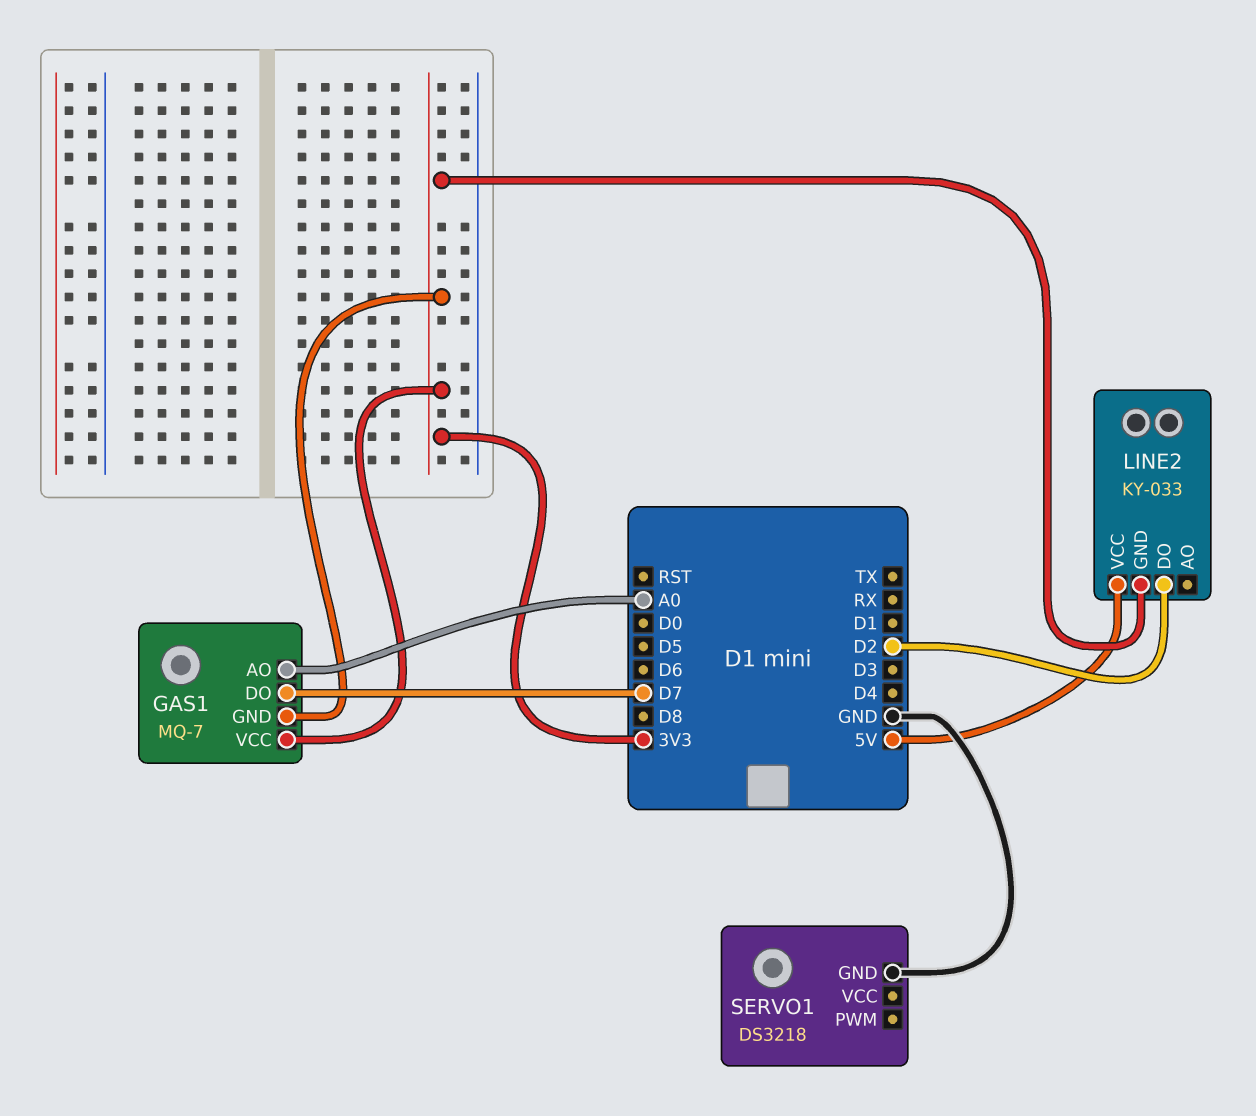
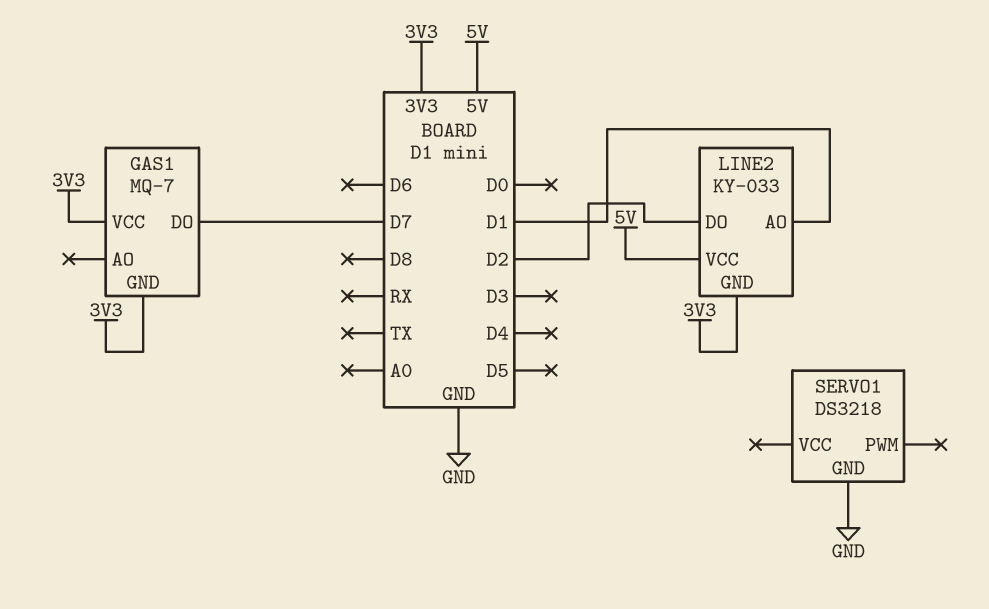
GAS1 pin AO: A0 -> none
LINE2 pin AO: none -> D1

